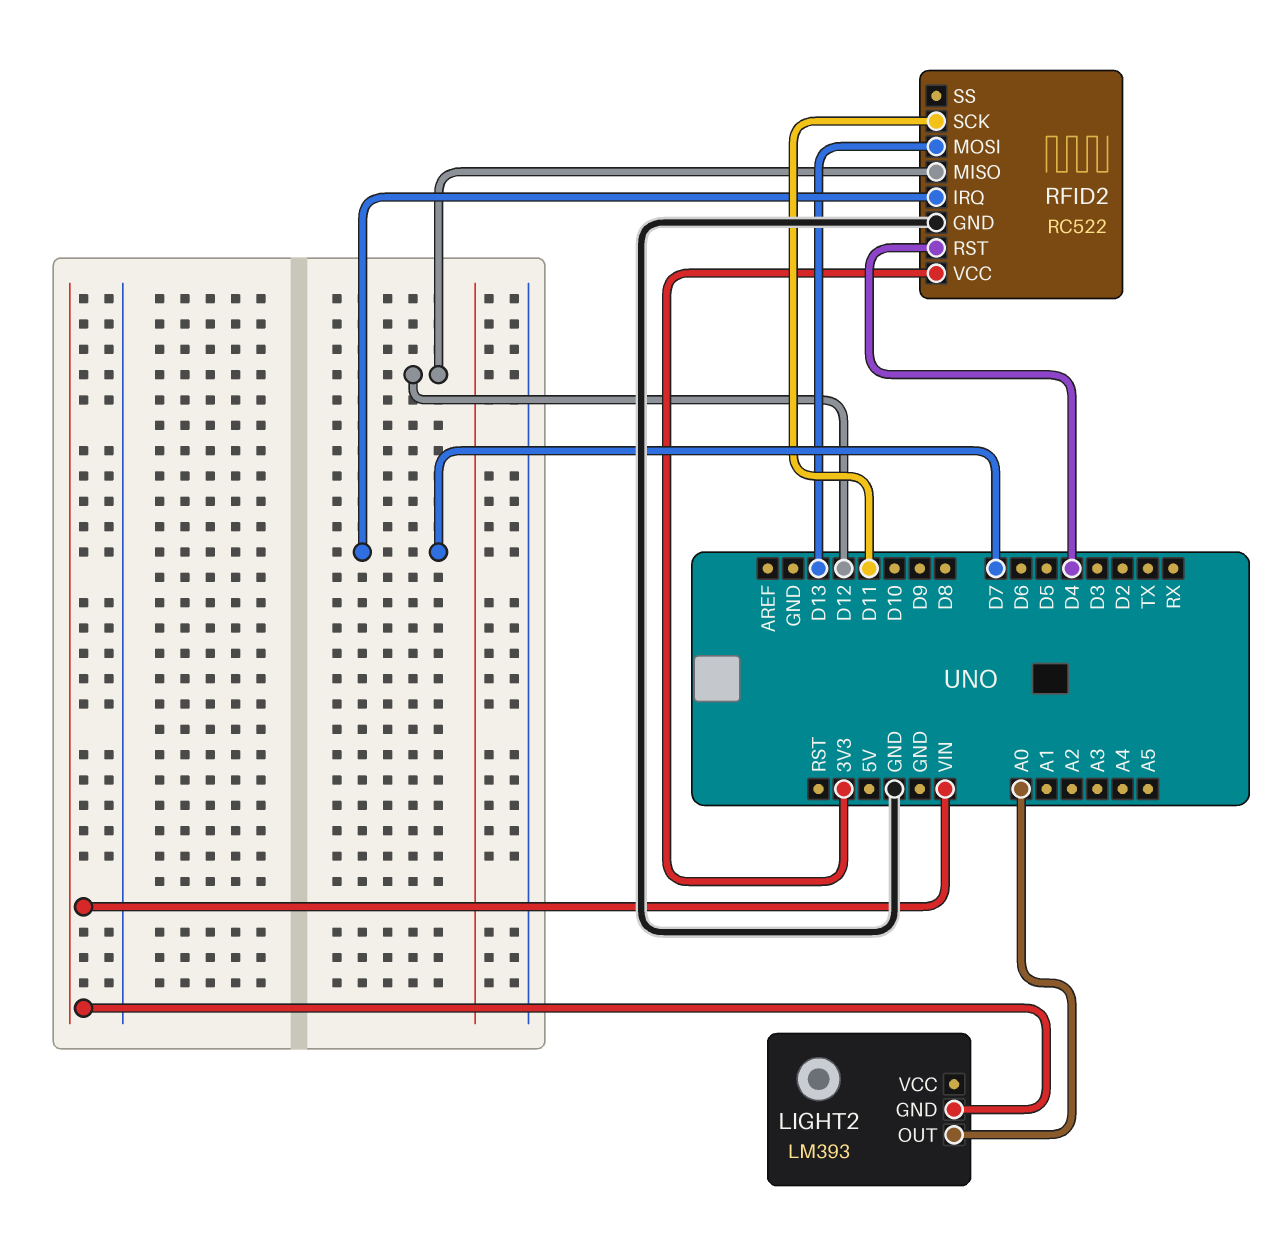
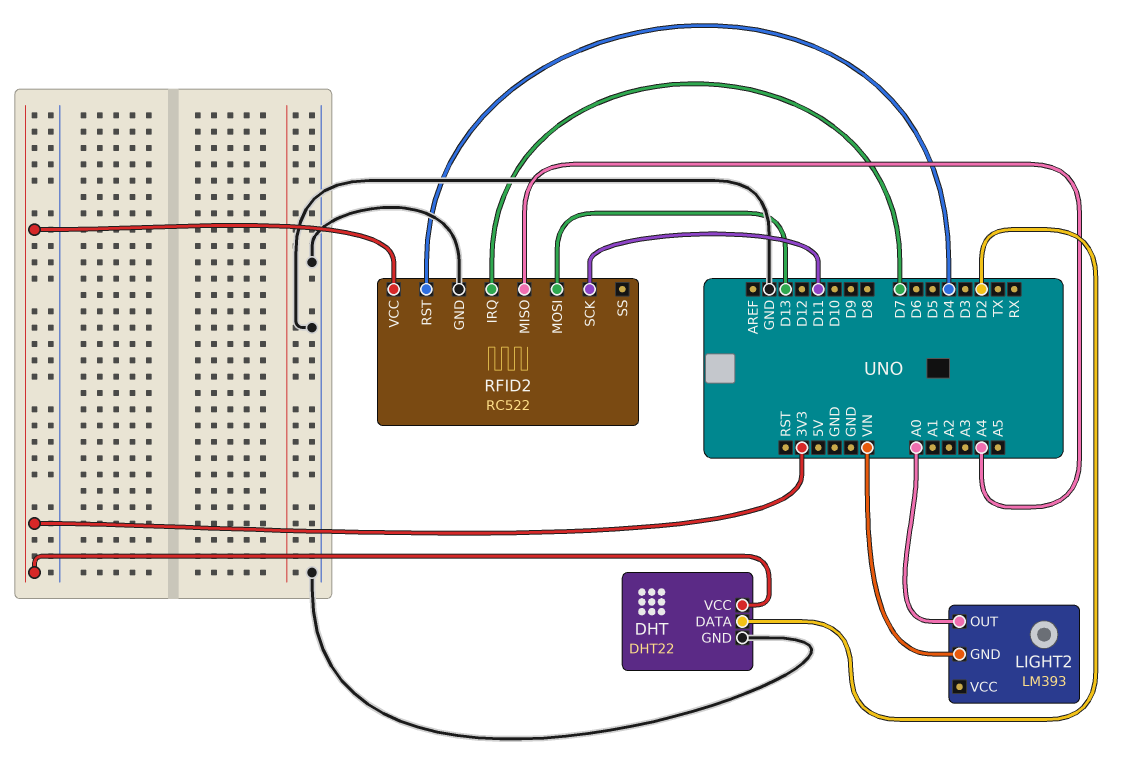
DHT: none -> DHT22
DHT pin DATA: none -> D2
DHT pin GND: none -> GND
DHT pin VCC: none -> 3V3
RFID2 pin MISO: D12 -> A4

